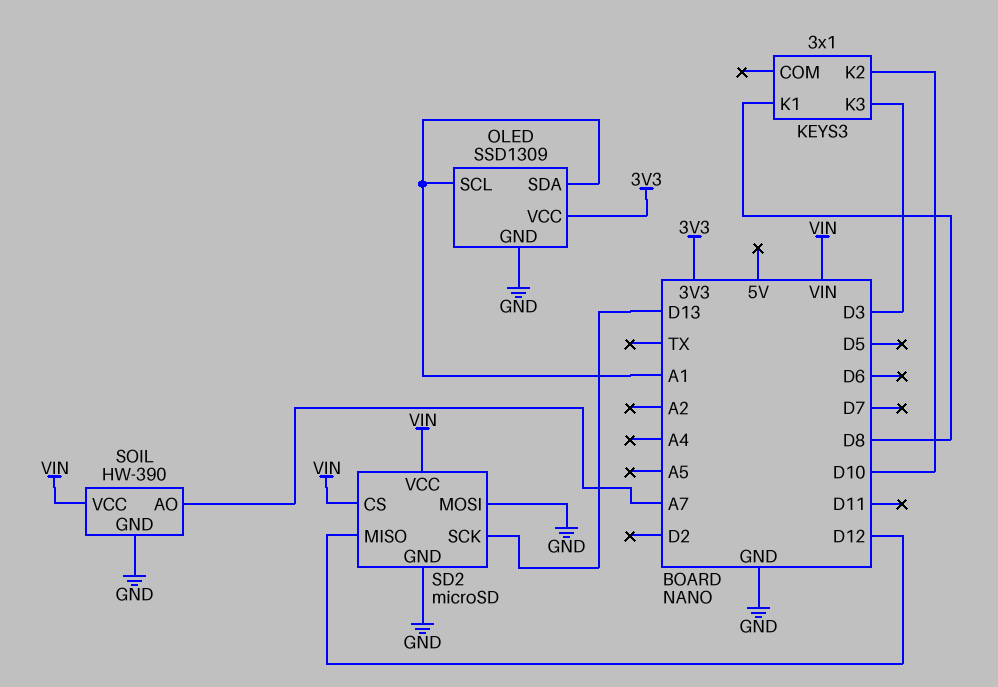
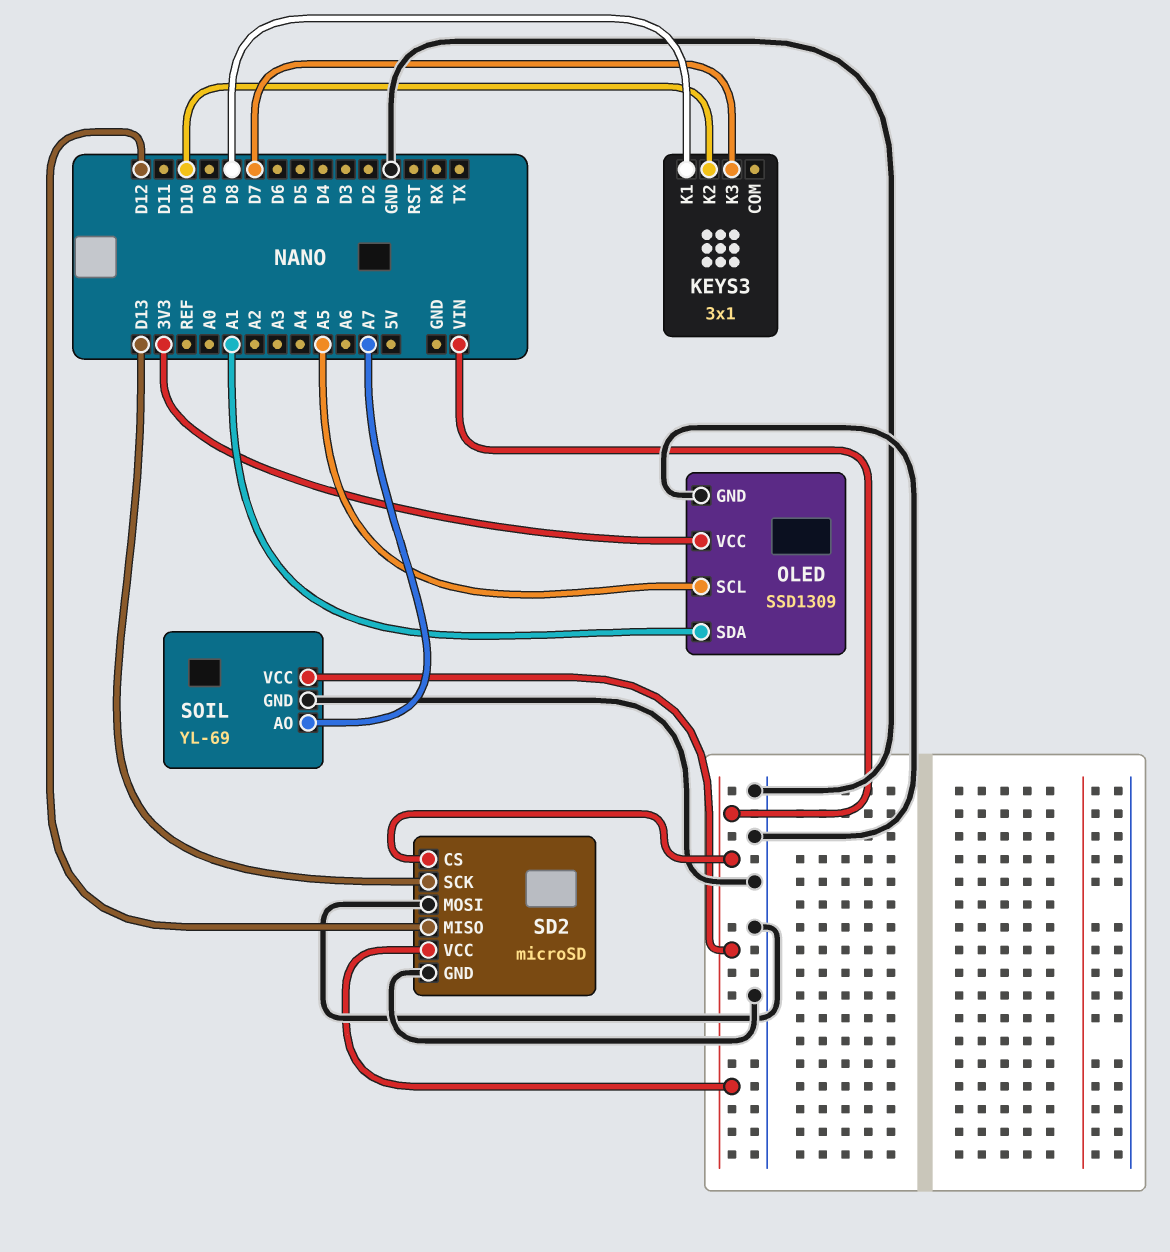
KEYS3 pin K3: D3 -> D7
OLED pin SCL: A1 -> A5
SOIL: HW-390 -> YL-69

